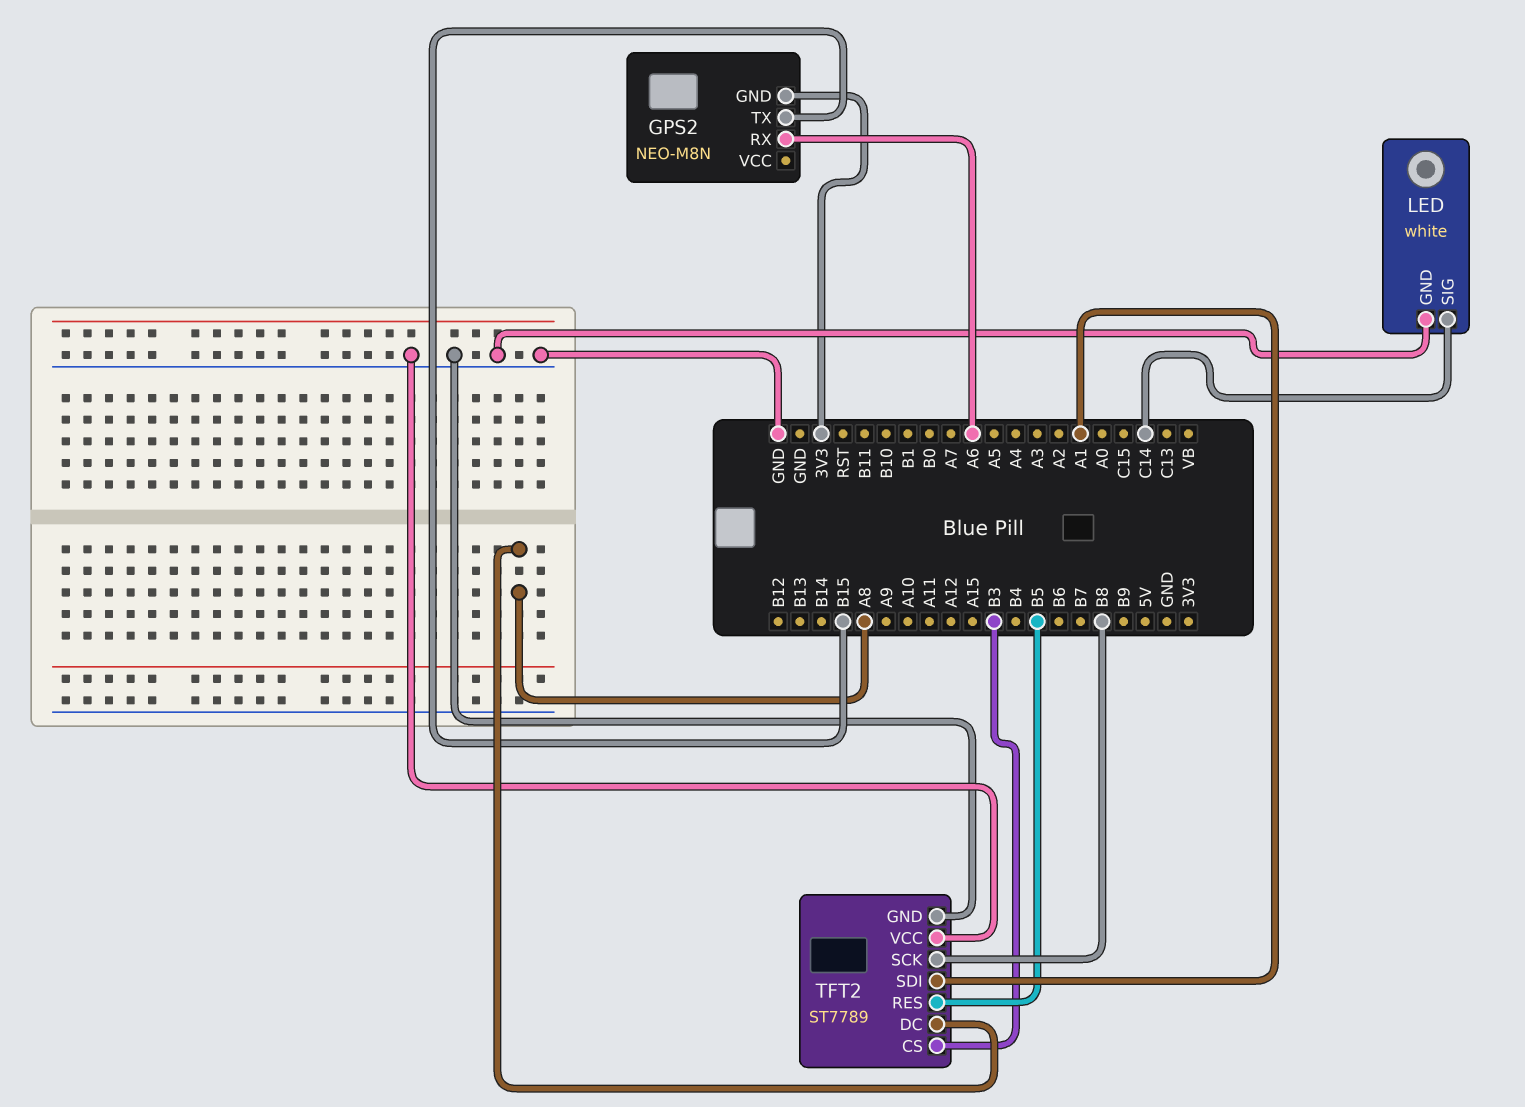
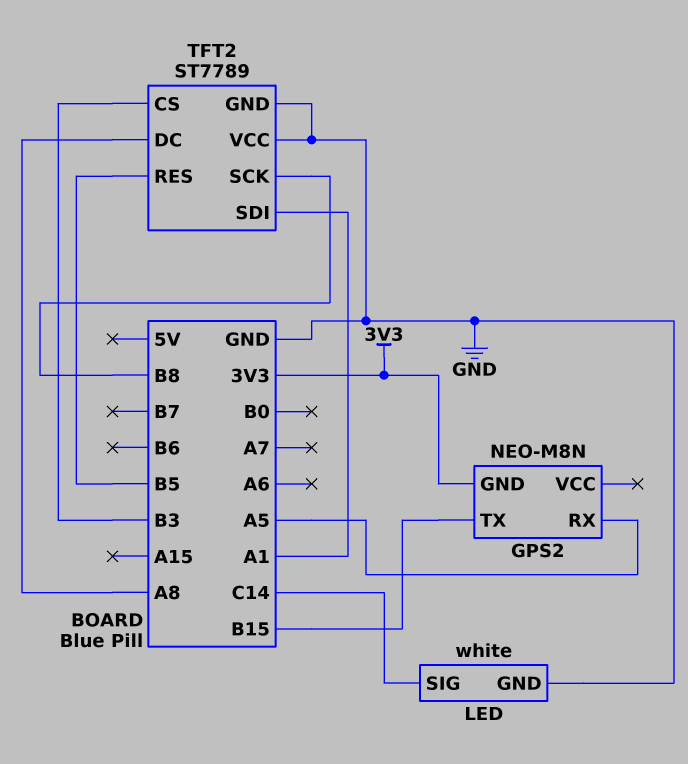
GPS2 pin RX: A6 -> A5

